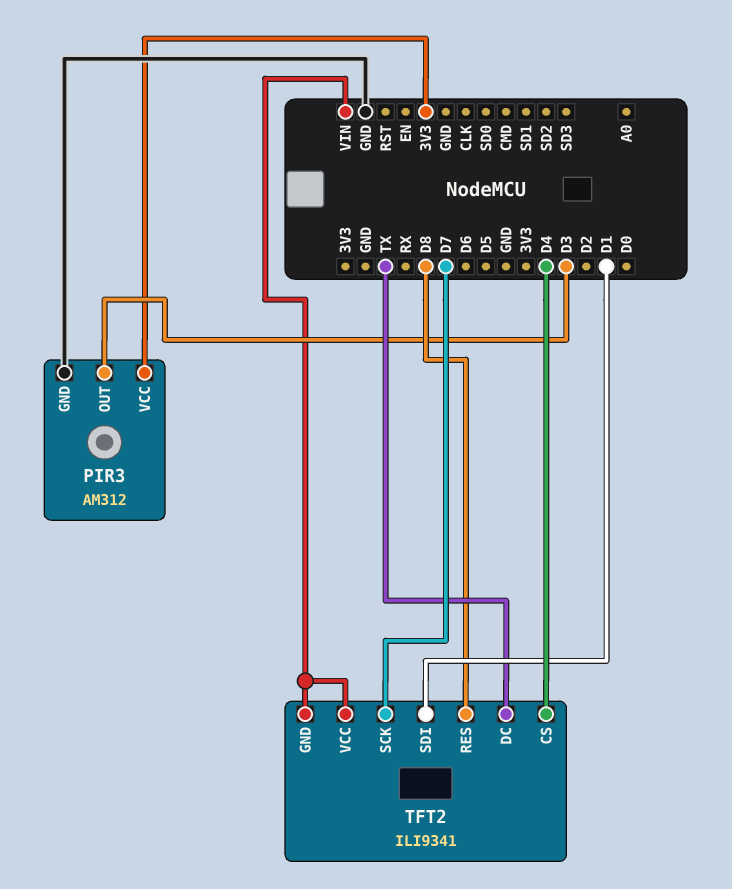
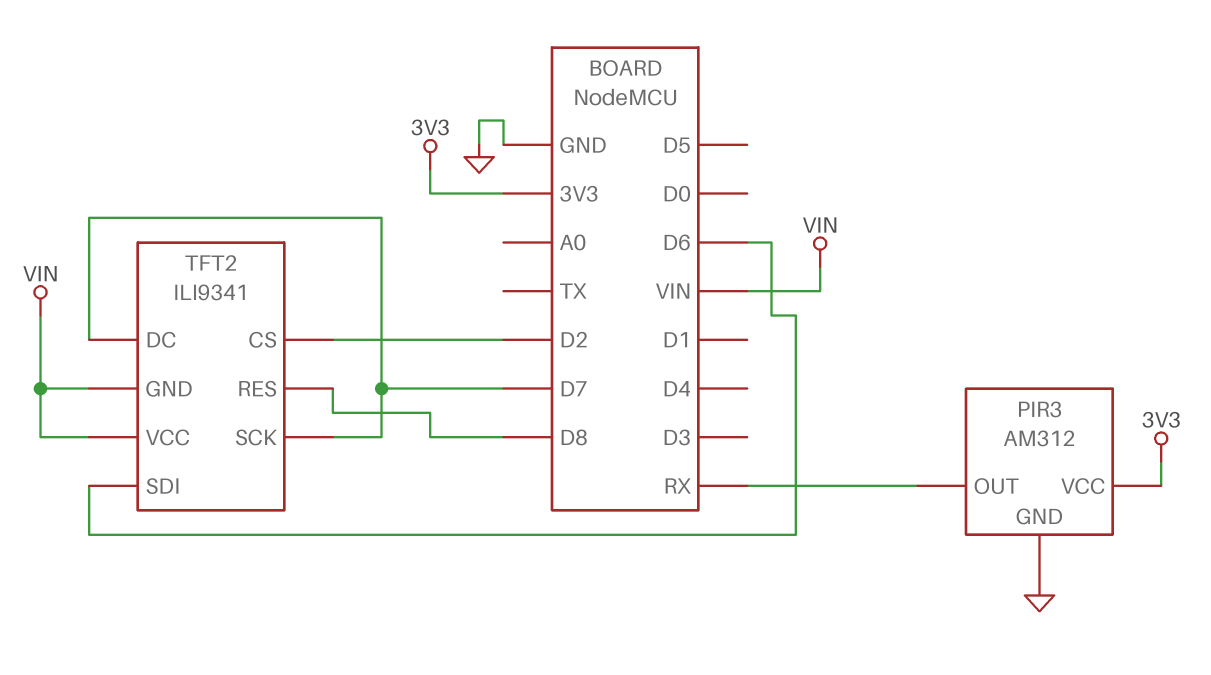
PIR3 pin OUT: D3 -> RX
TFT2 pin CS: D4 -> D2
TFT2 pin DC: TX -> D7
TFT2 pin SDI: D1 -> D6

